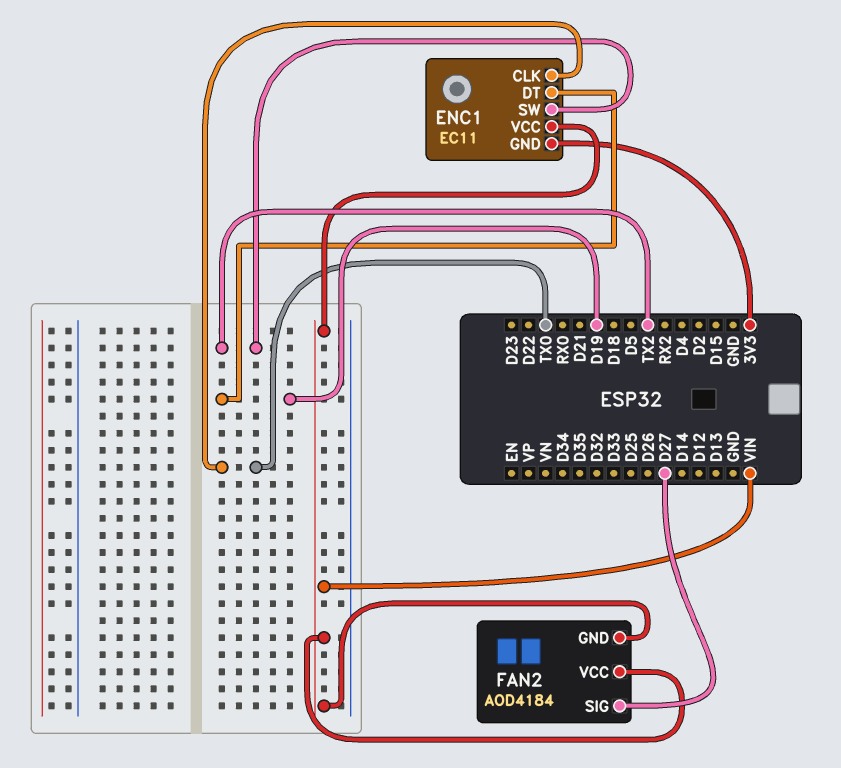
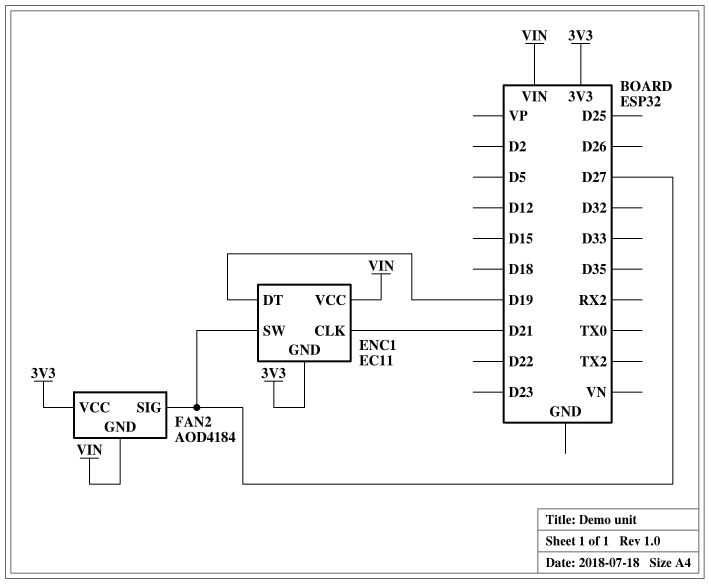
ENC1 pin CLK: TX0 -> D21
ENC1 pin SW: TX2 -> D27
FAN2 pin VCC: VIN -> 3V3

